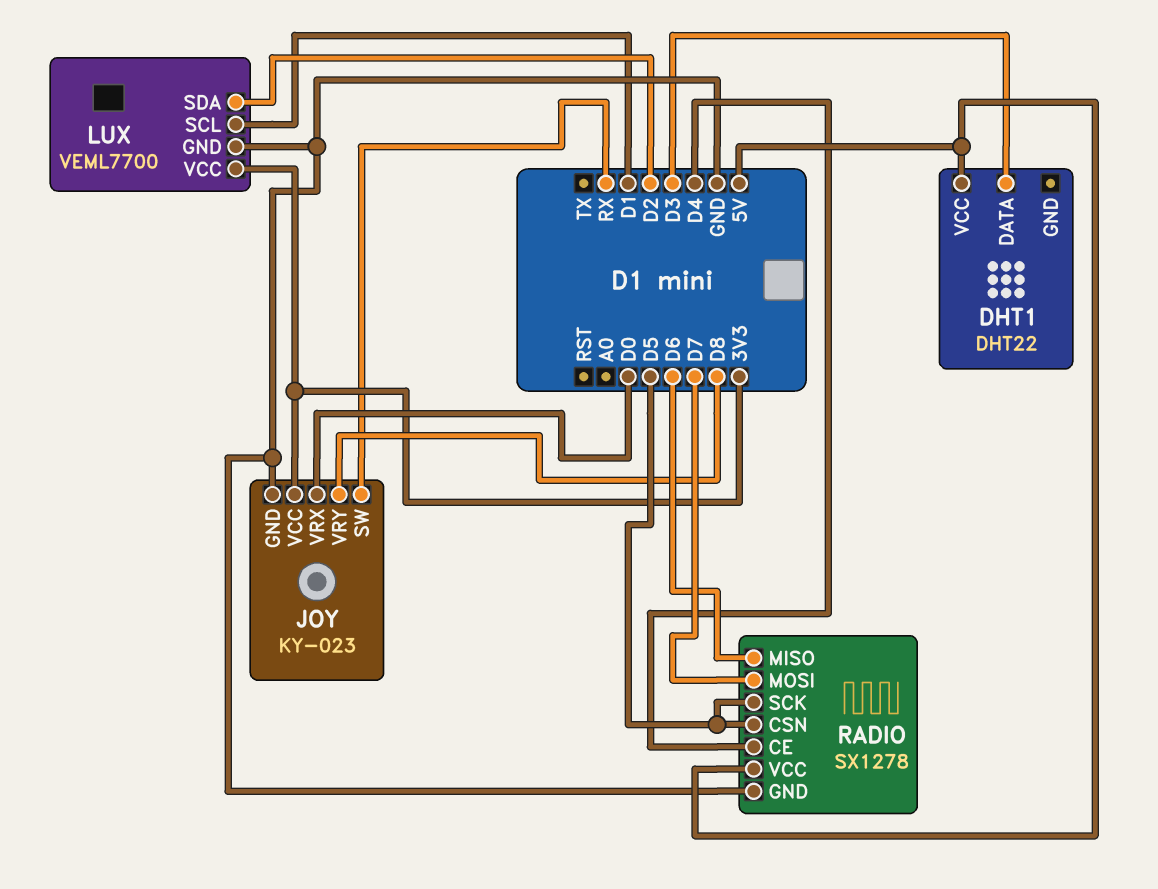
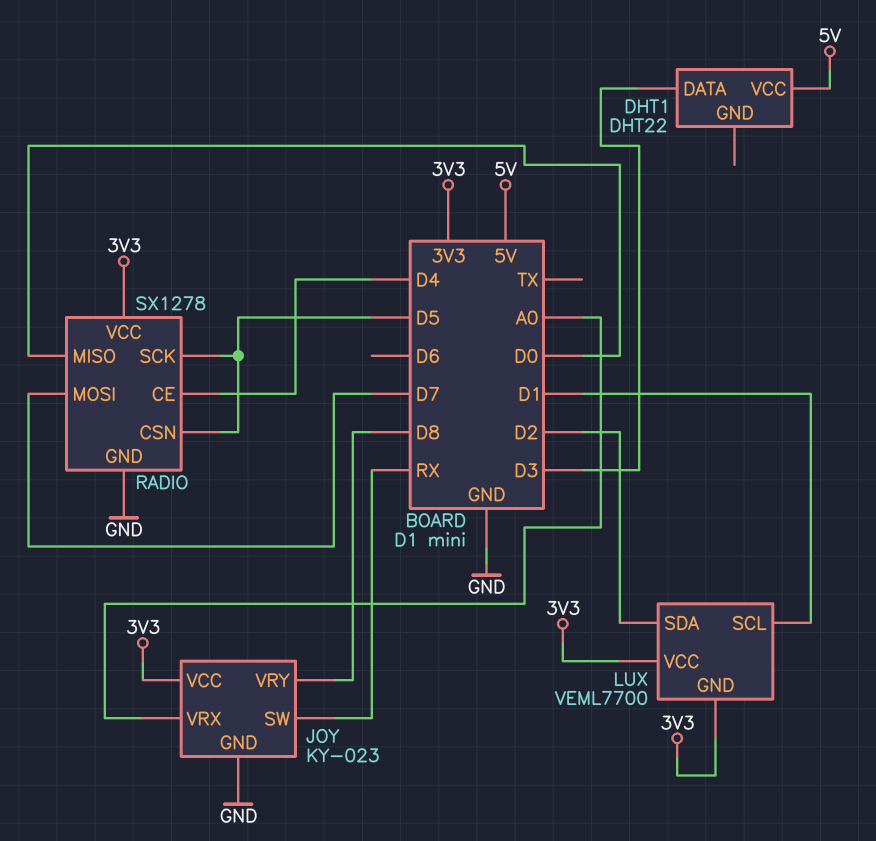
JOY pin VRX: D0 -> A0
LUX pin GND: GND -> 3V3
RADIO pin MISO: D6 -> D0
RADIO pin VCC: 5V -> 3V3

